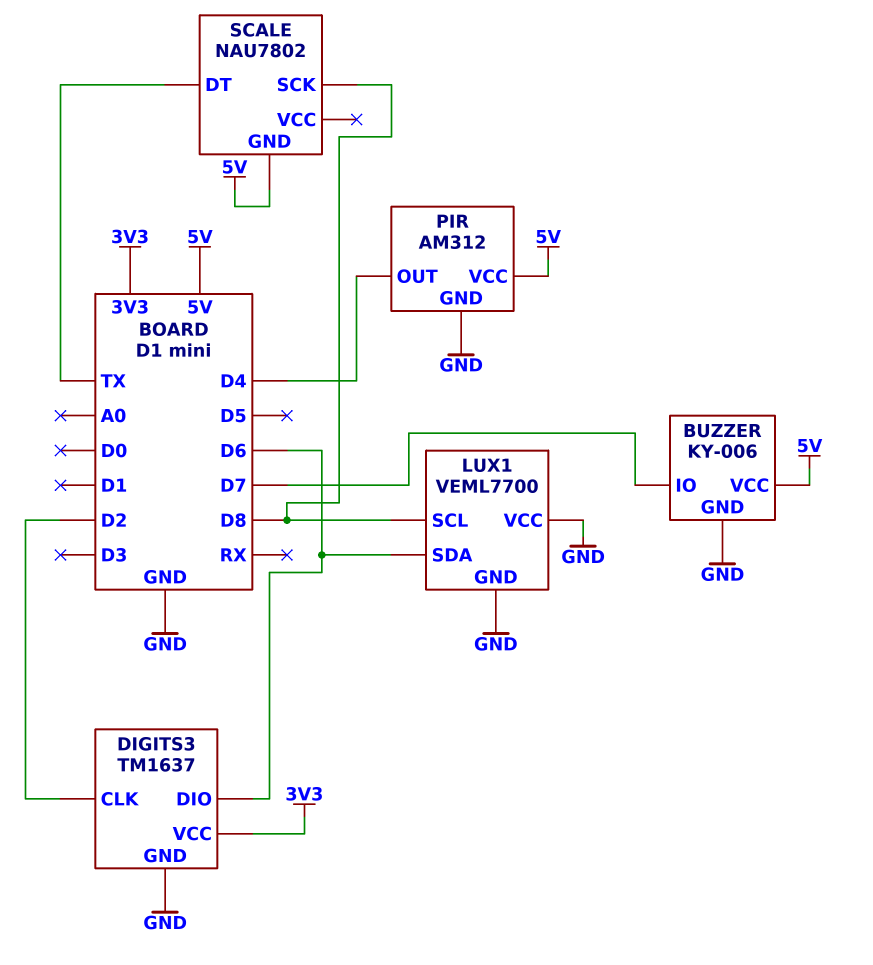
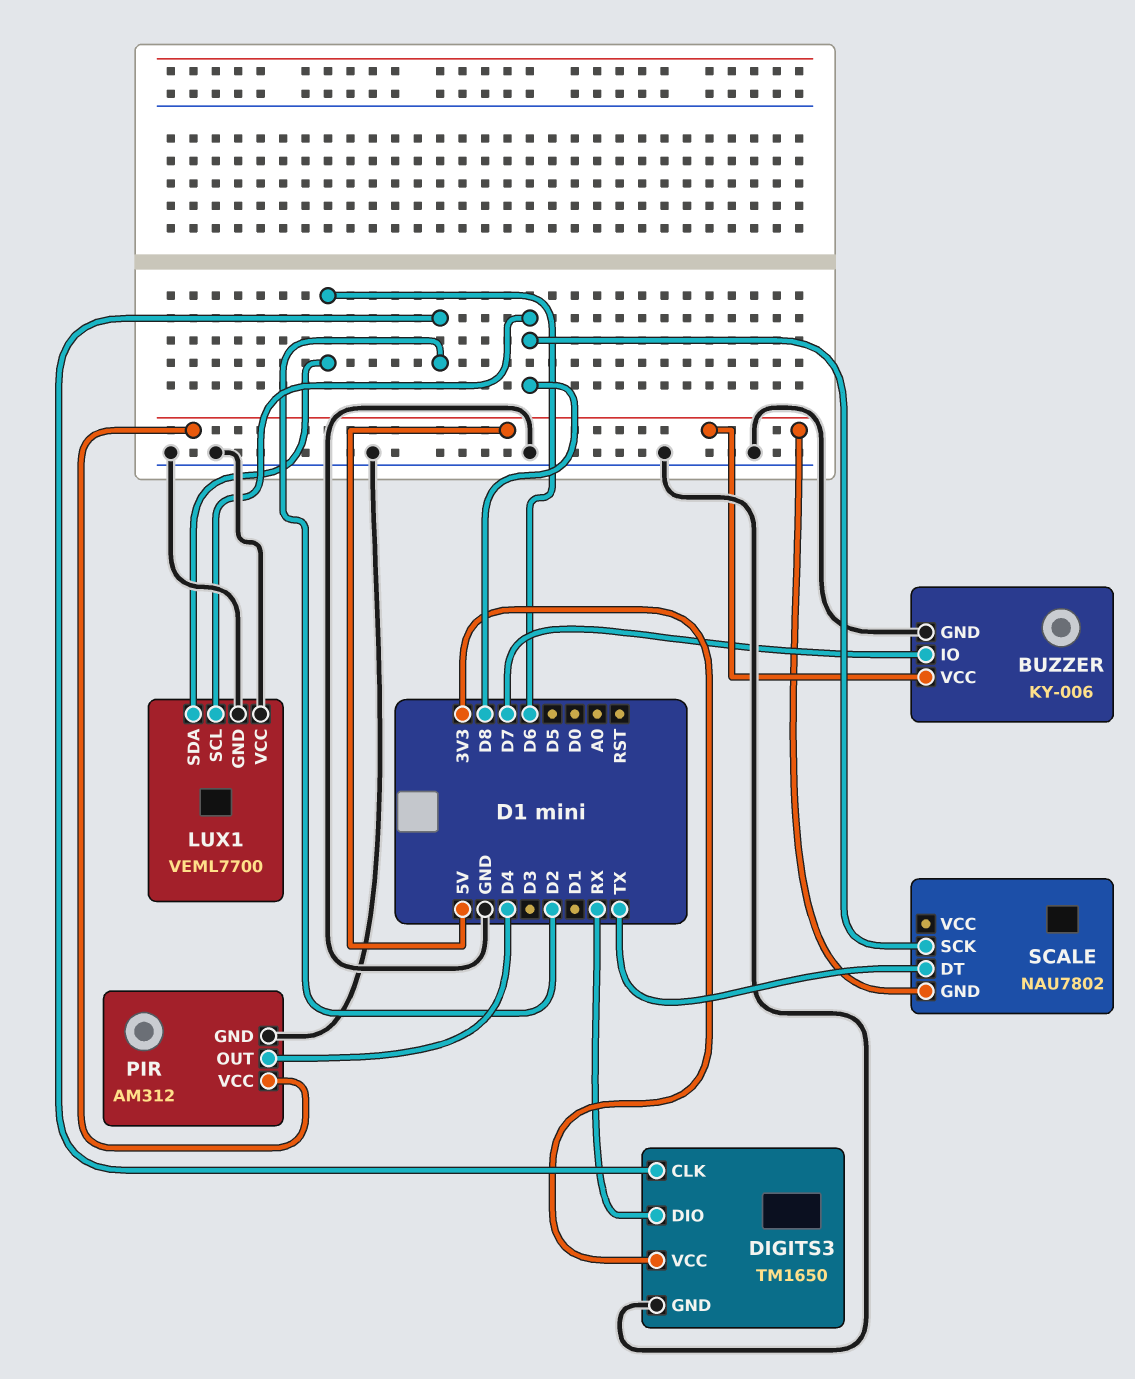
DIGITS3: TM1637 -> TM1650
DIGITS3 pin DIO: D6 -> RX

